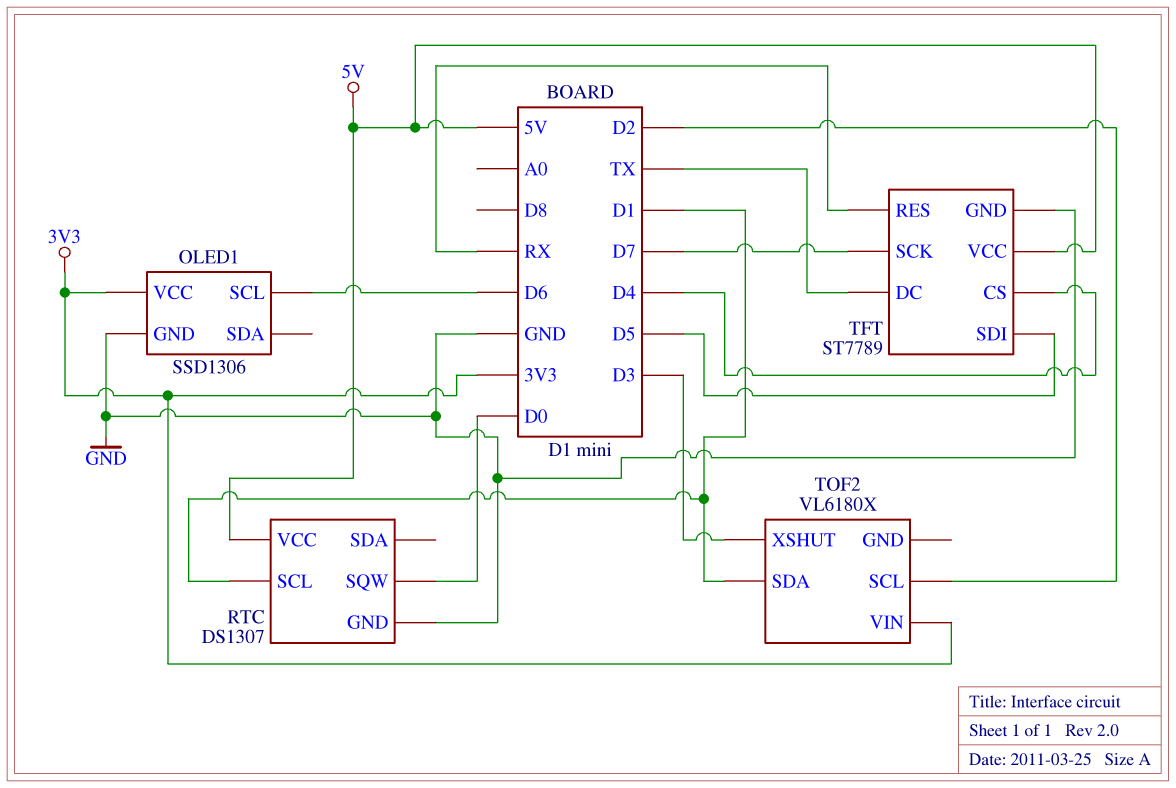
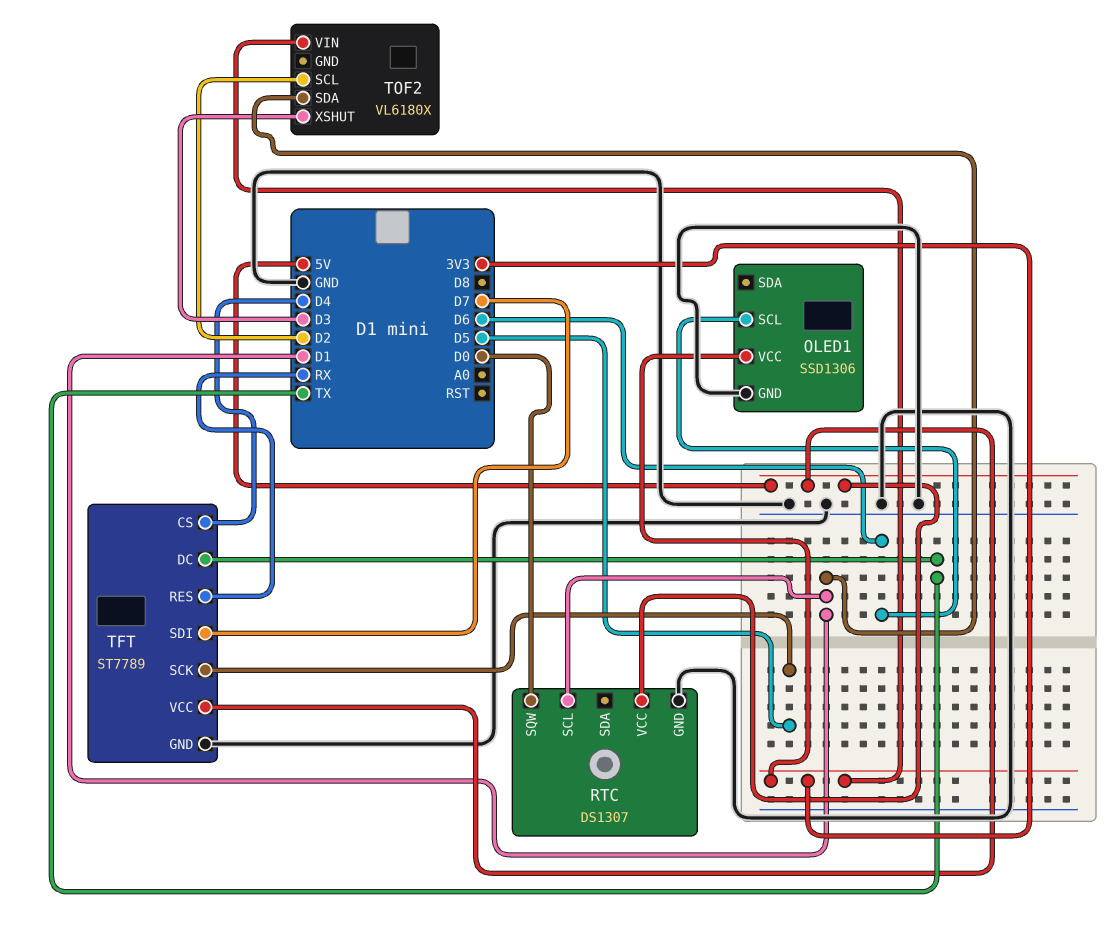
TFT pin SCK: D7 -> D5
TFT pin SDI: D5 -> D7

